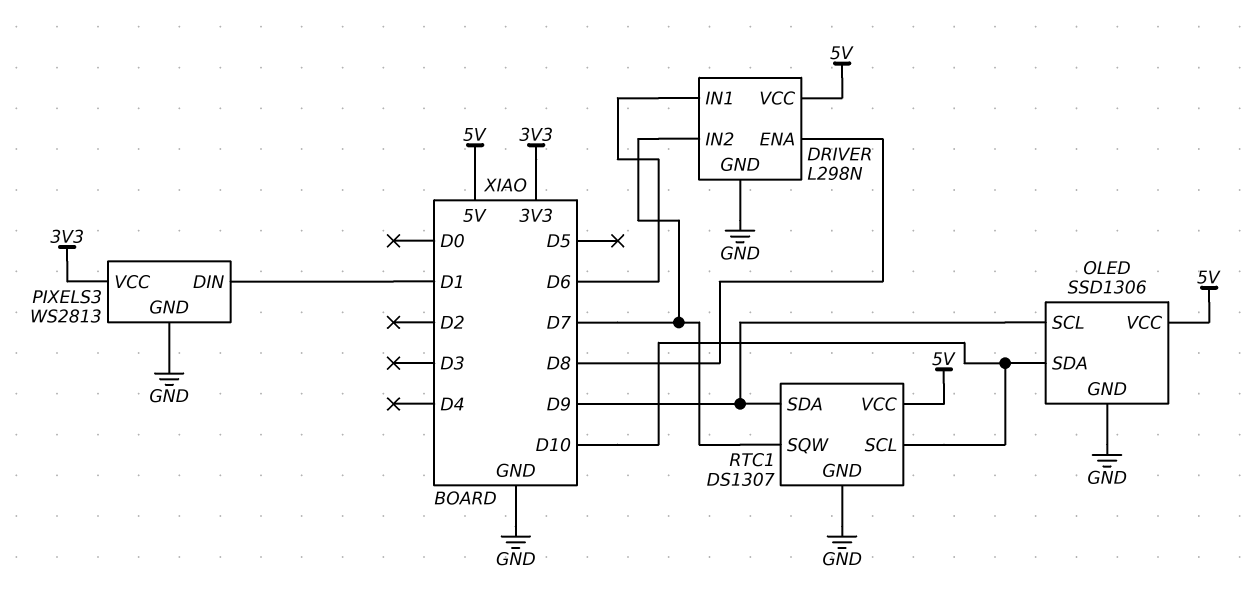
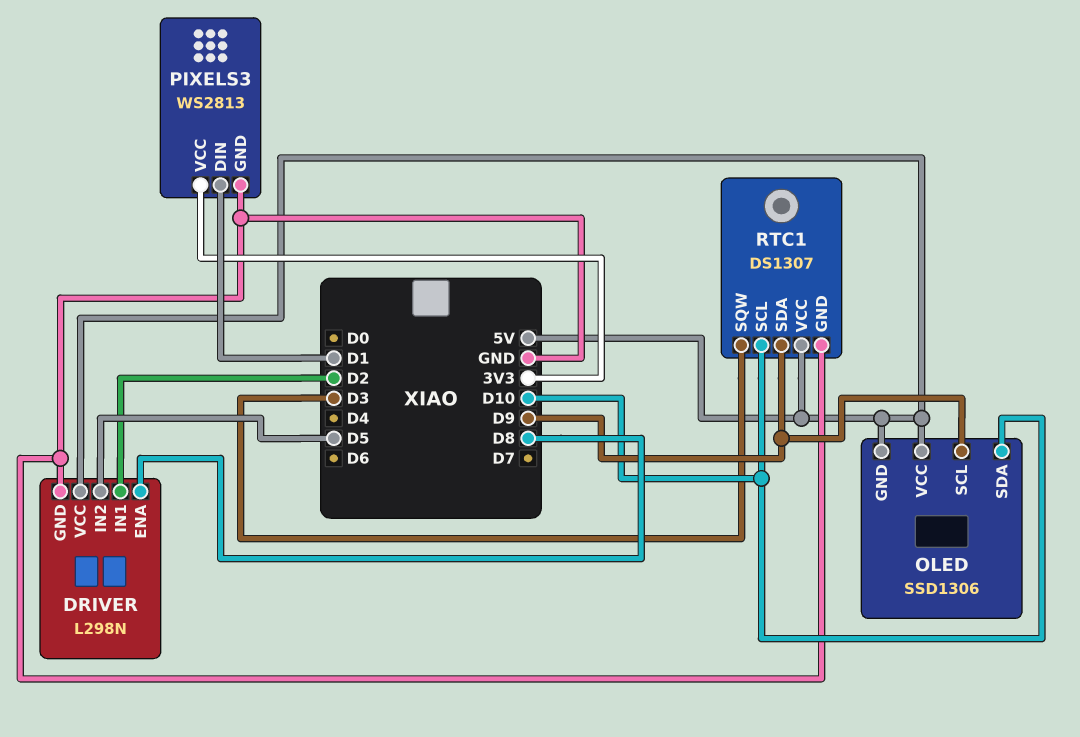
DRIVER pin IN1: D6 -> D2
DRIVER pin IN2: D7 -> D5
OLED pin GND: GND -> 5V
RTC1 pin SQW: D7 -> D3

